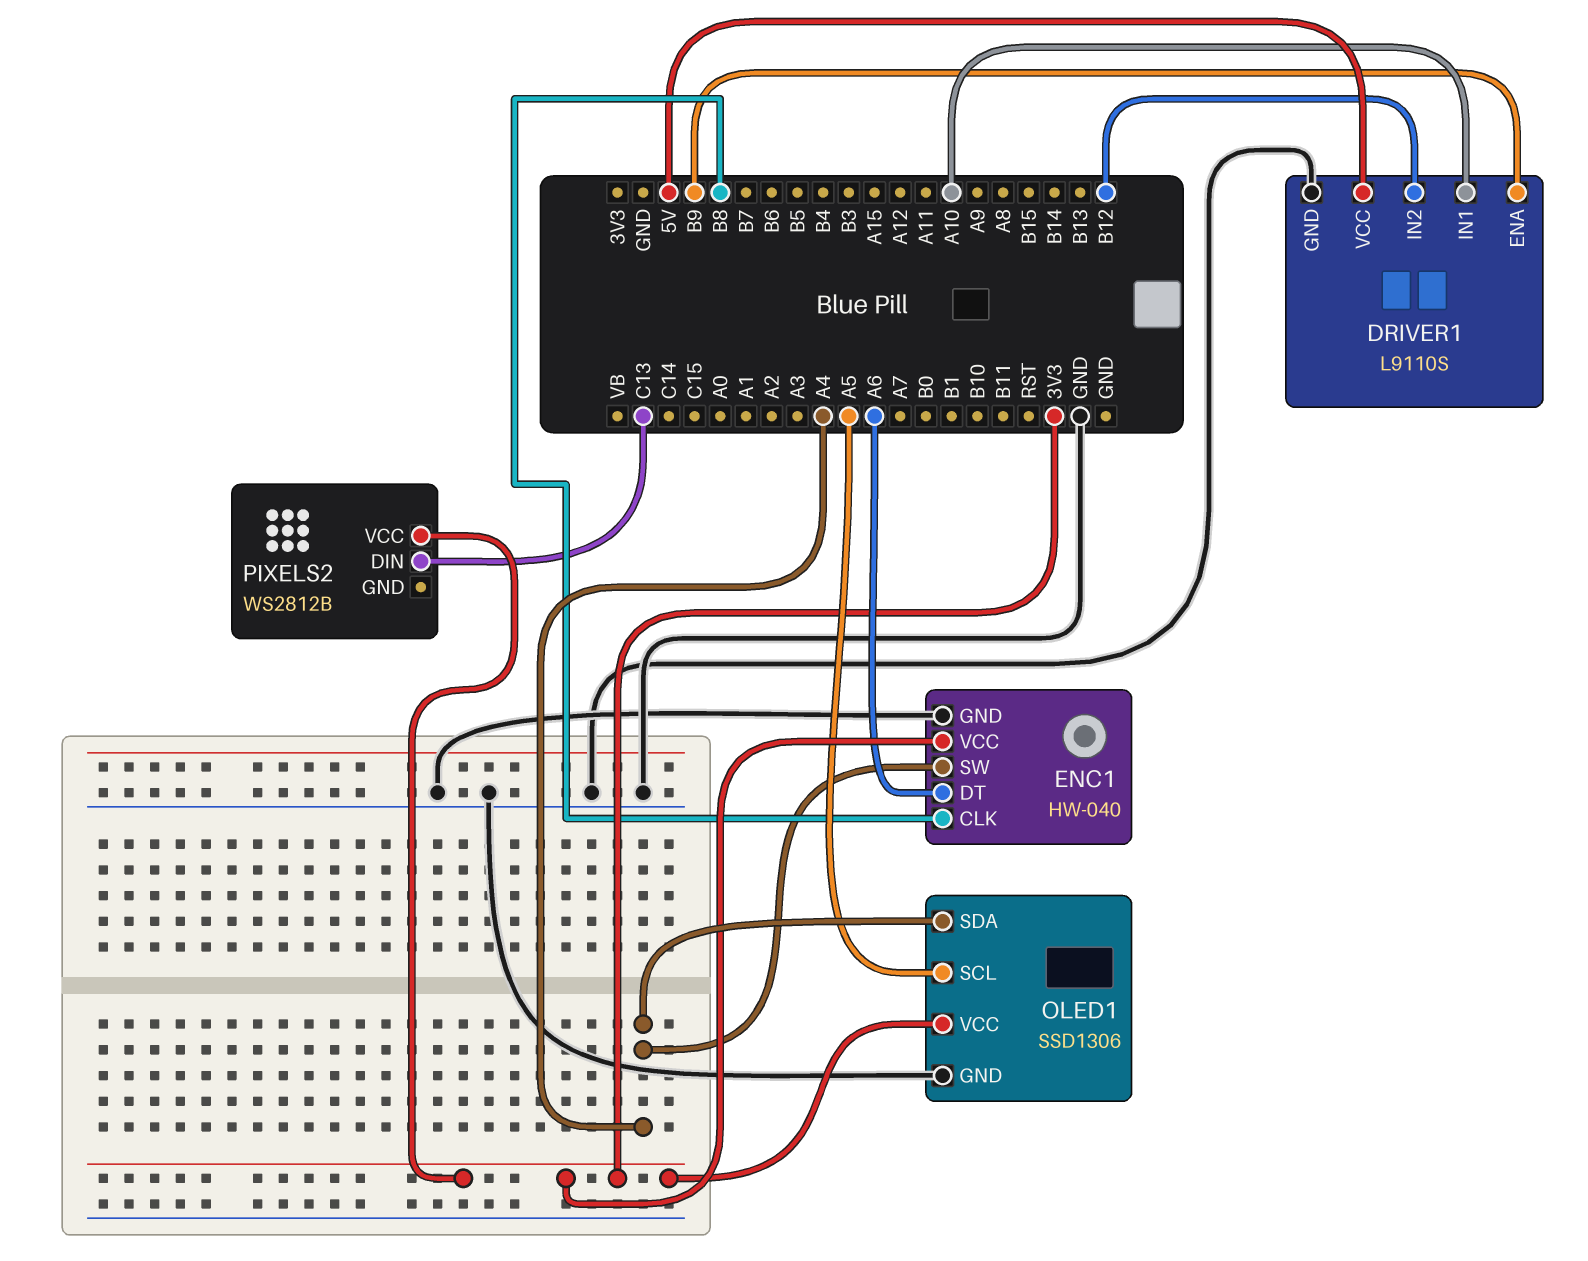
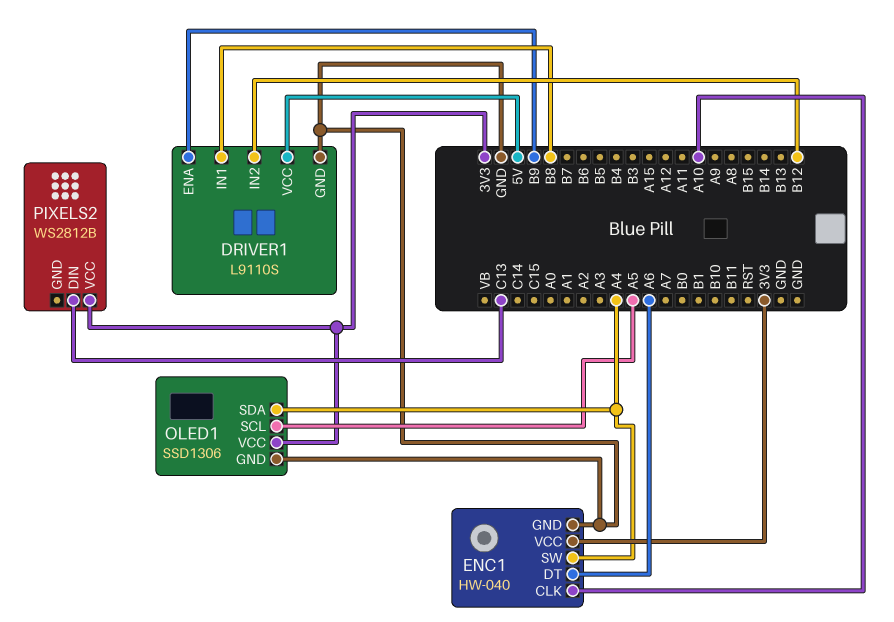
DRIVER1 pin IN1: A10 -> B8
ENC1 pin CLK: B8 -> A10

